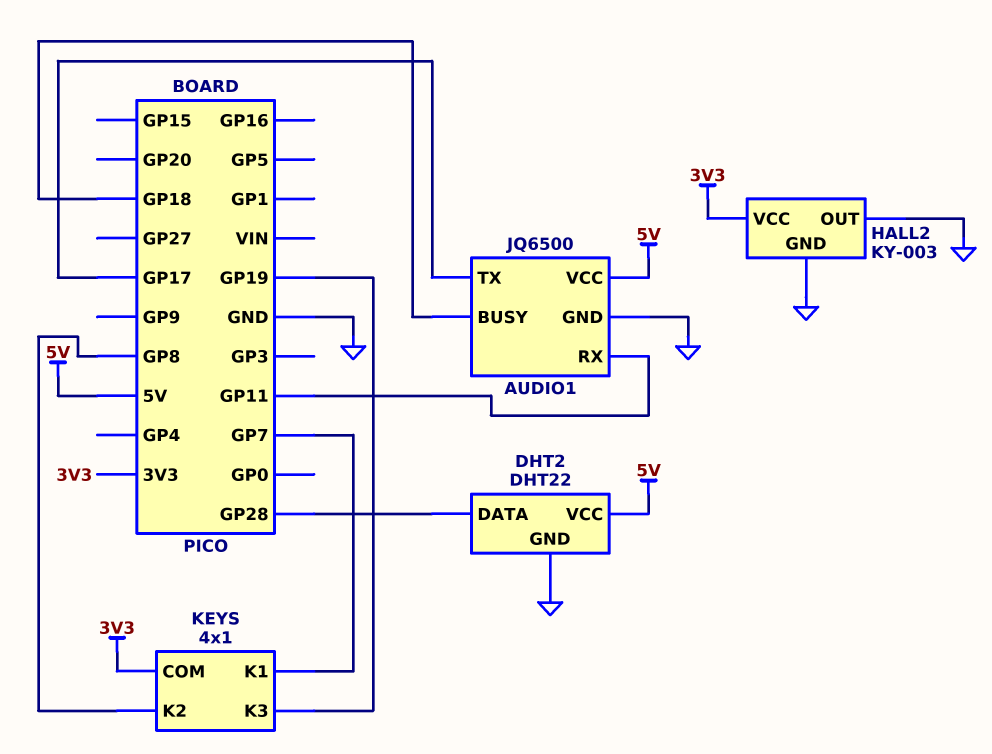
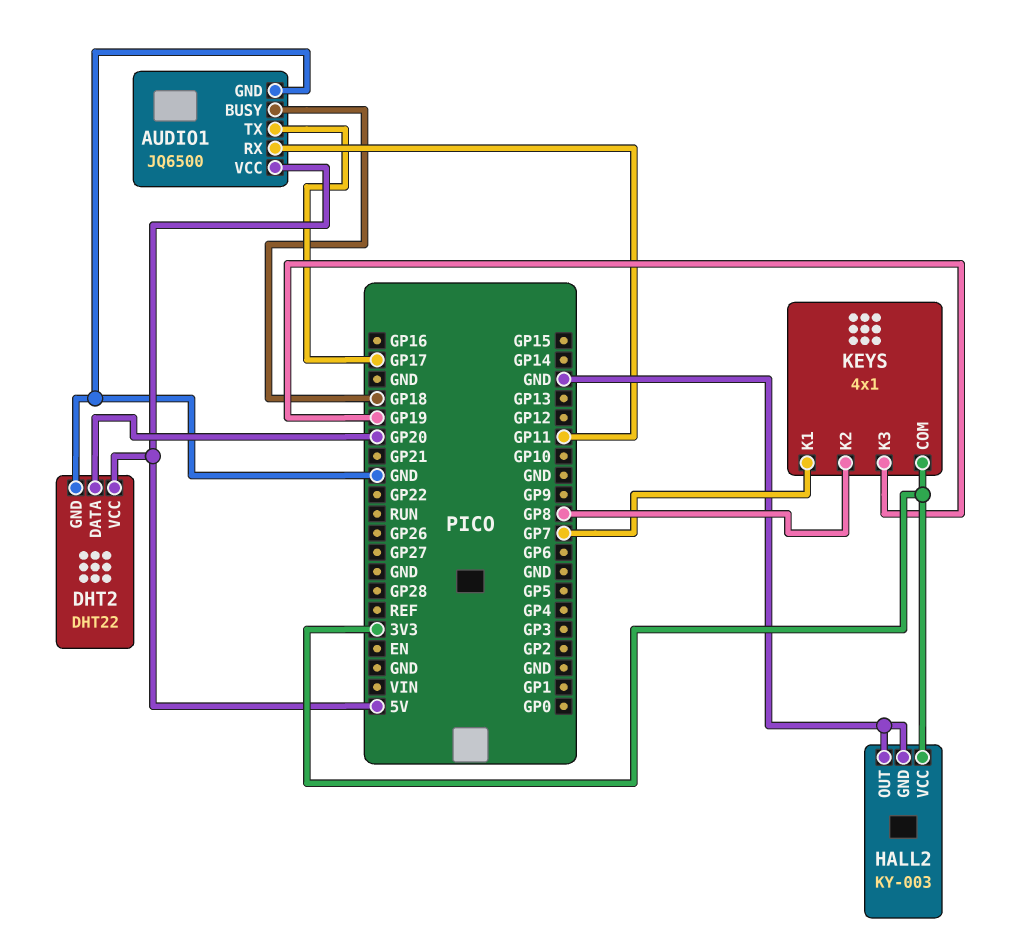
DHT2 pin DATA: GP28 -> GP20

